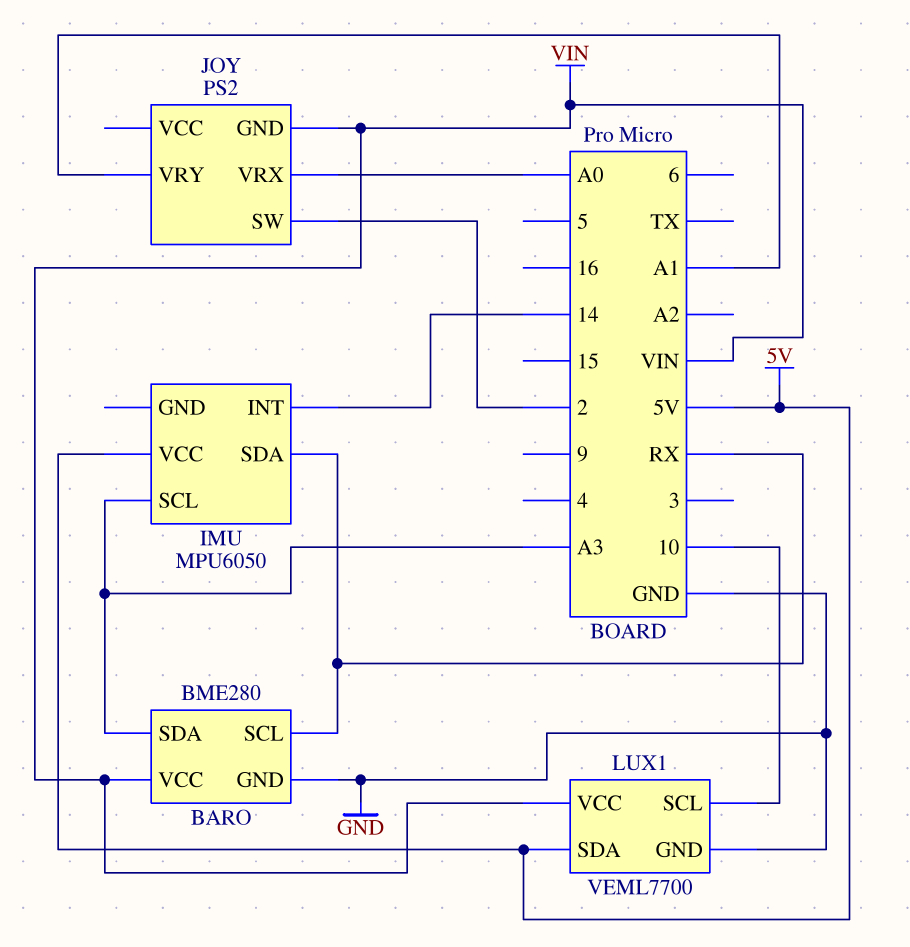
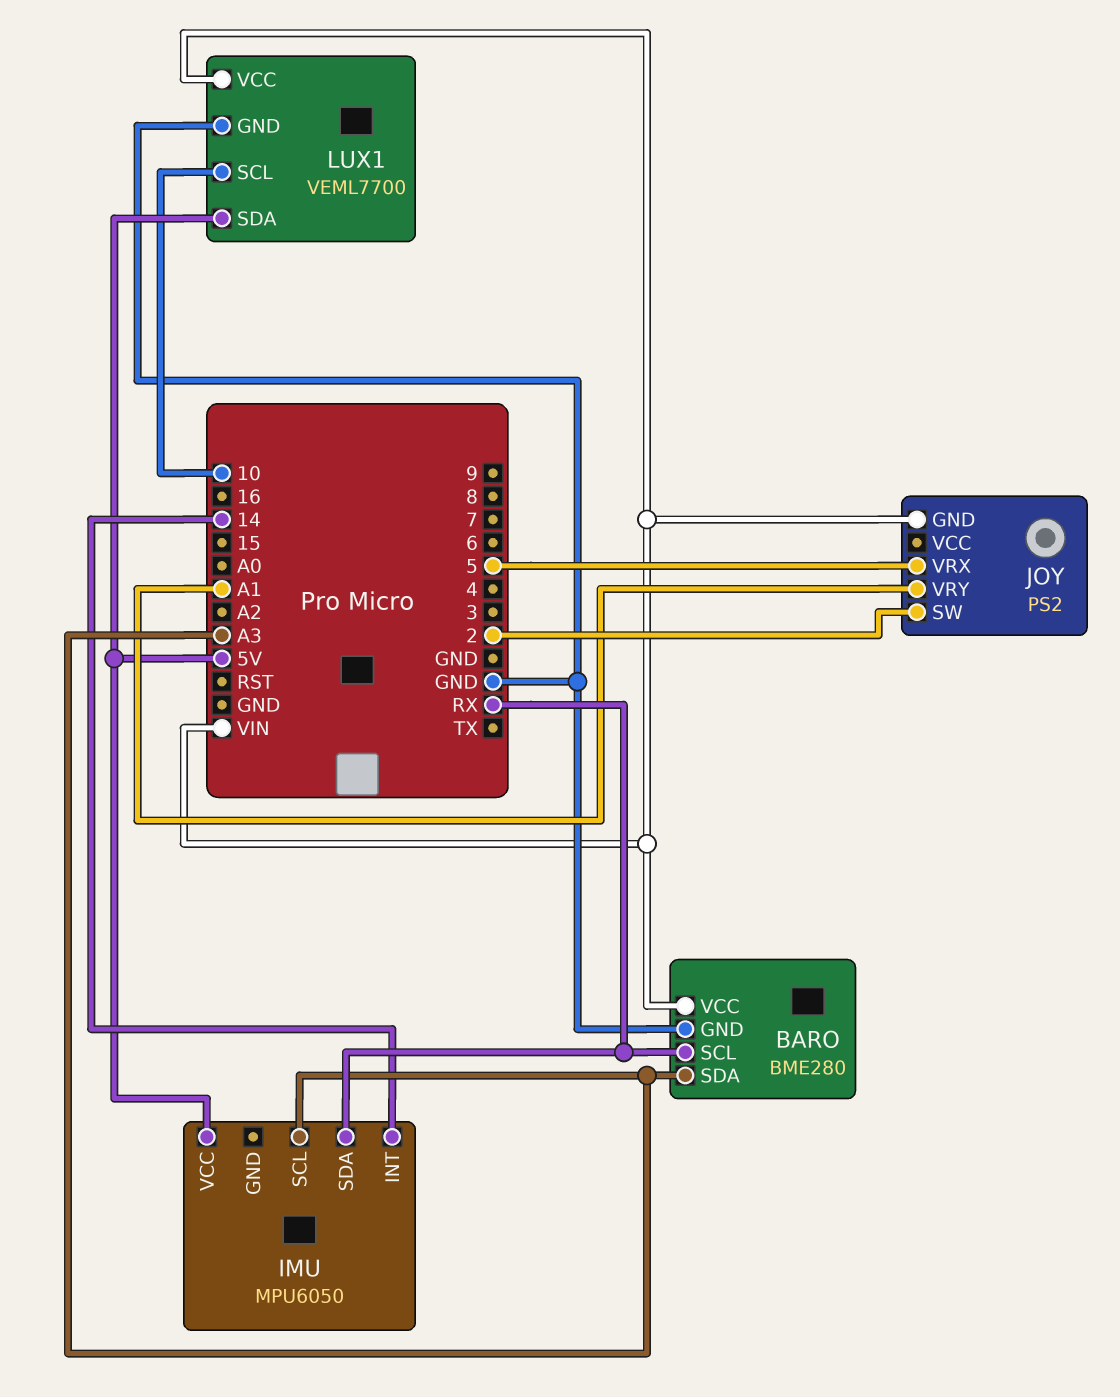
JOY pin VRX: A0 -> 5

